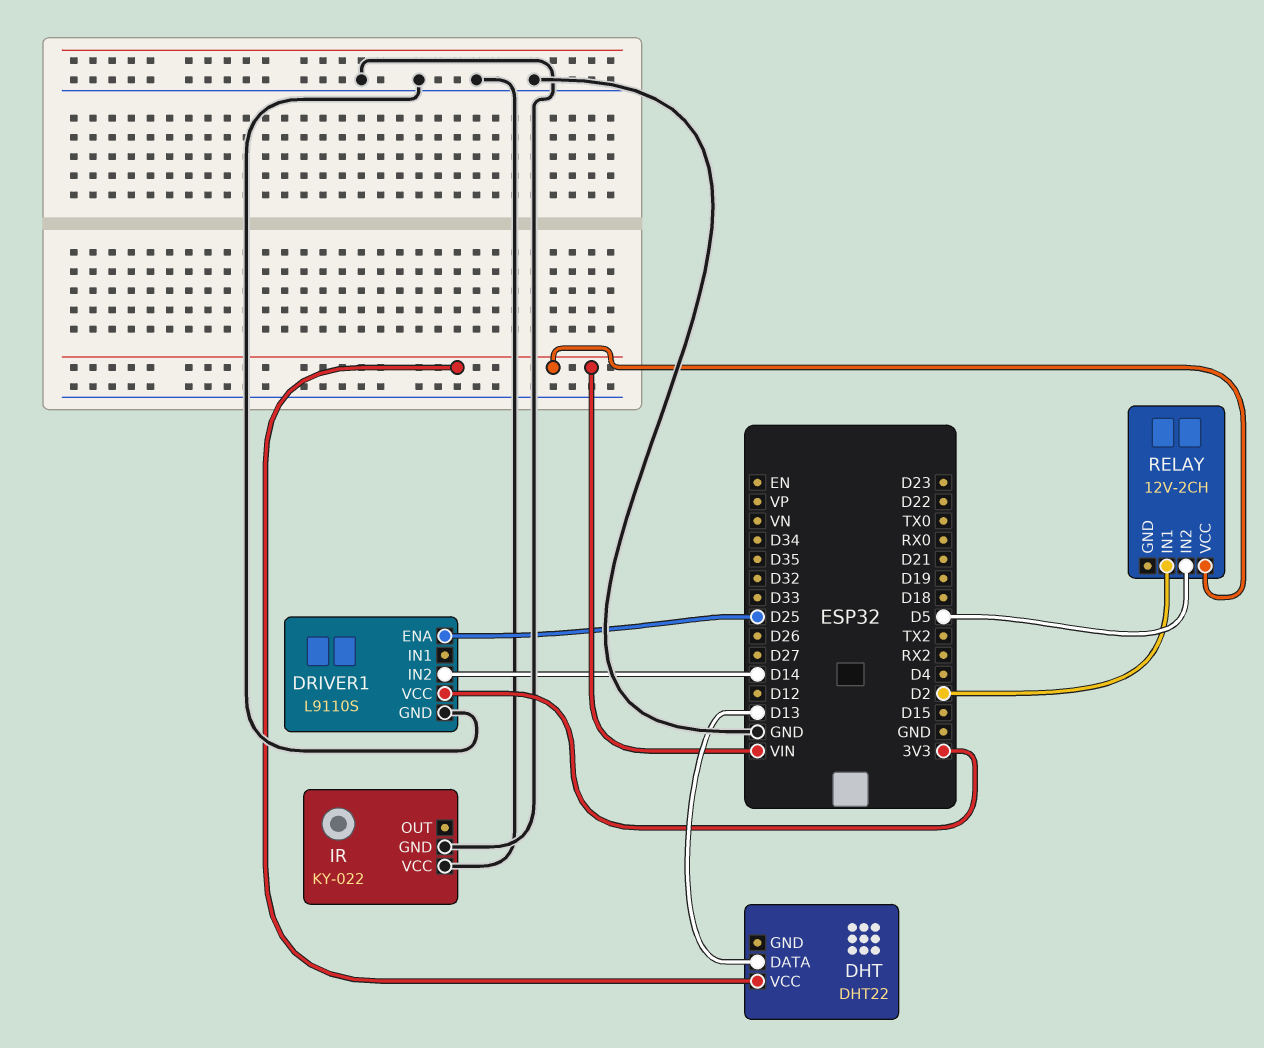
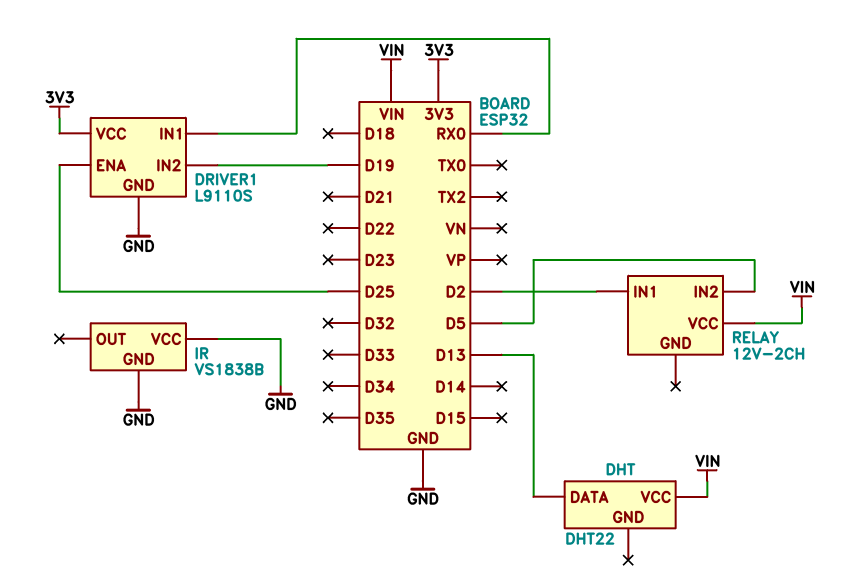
DRIVER1 pin IN1: none -> RX0
DRIVER1 pin IN2: D14 -> D19
IR: KY-022 -> VS1838B

